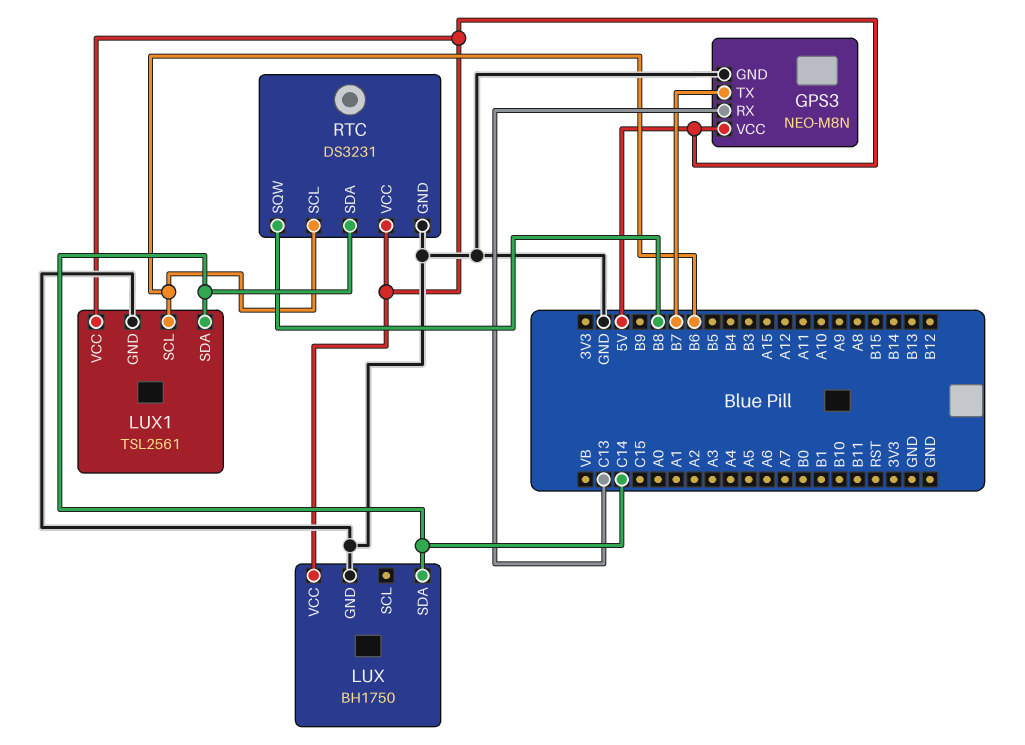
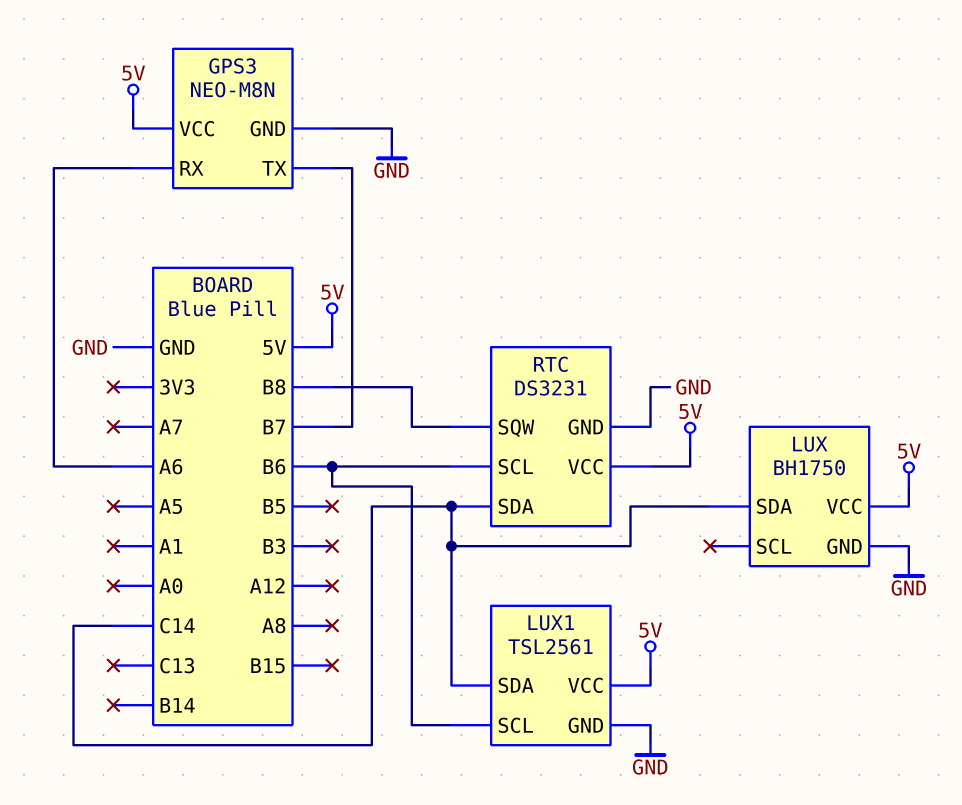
GPS3 pin RX: C13 -> A6

